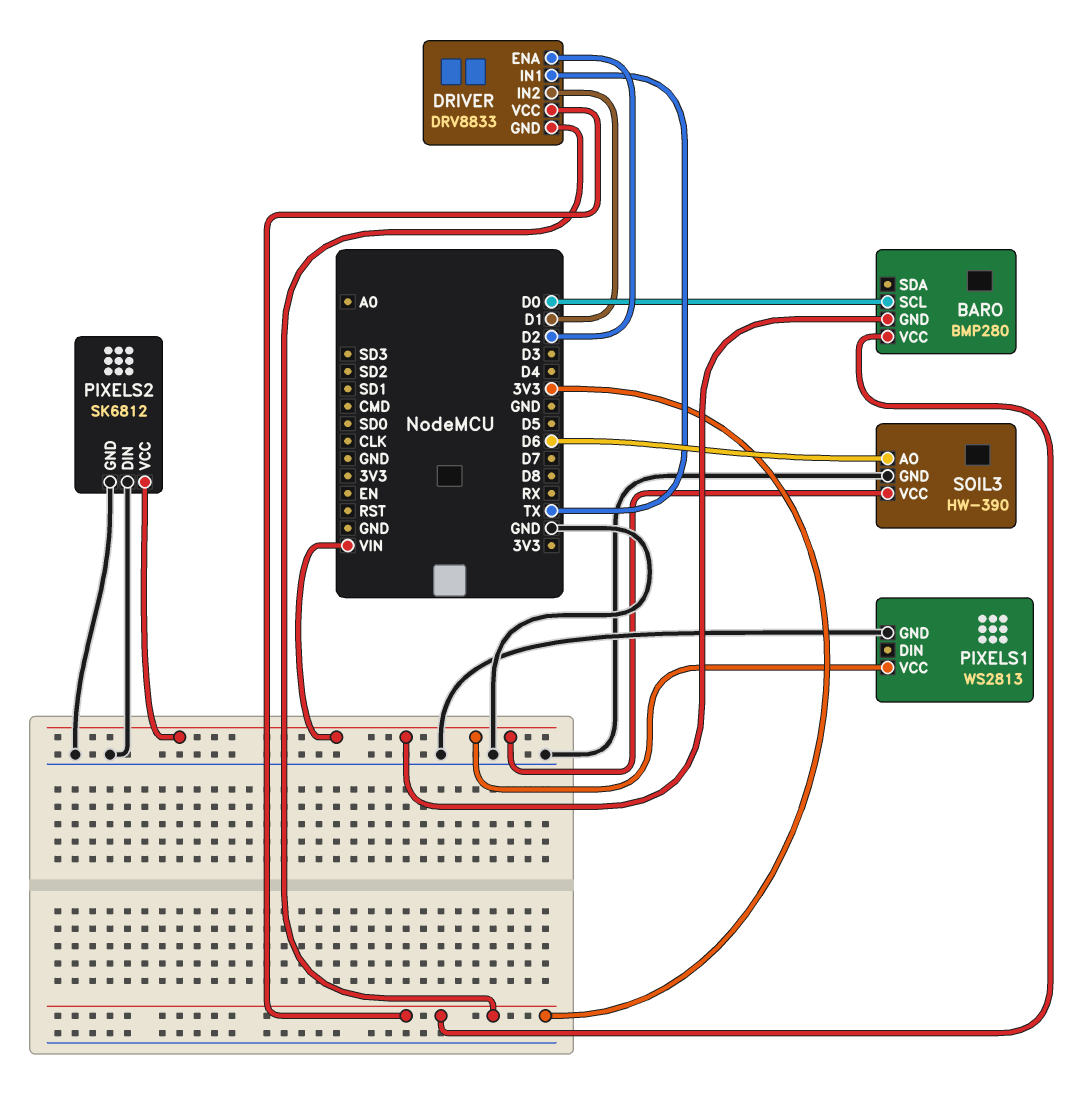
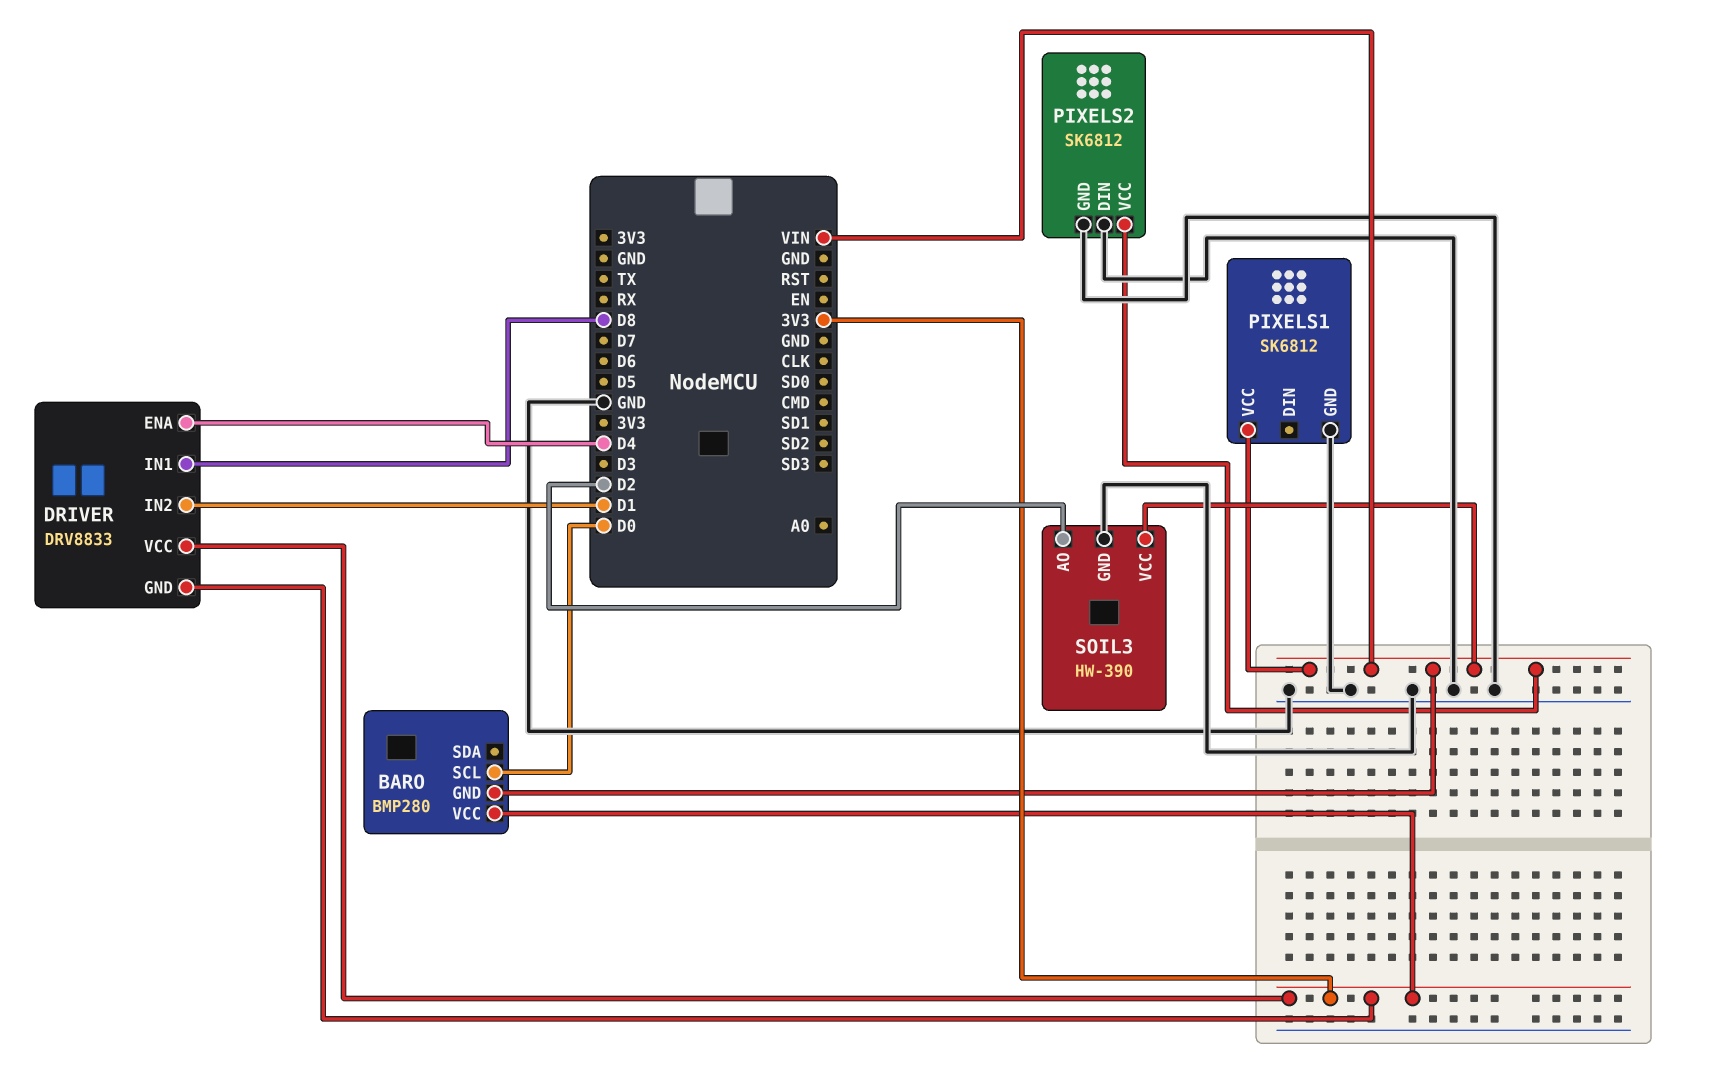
DRIVER pin ENA: D2 -> D4
DRIVER pin IN1: TX -> D8
PIXELS1: WS2813 -> SK6812
SOIL3 pin AO: D6 -> D2

